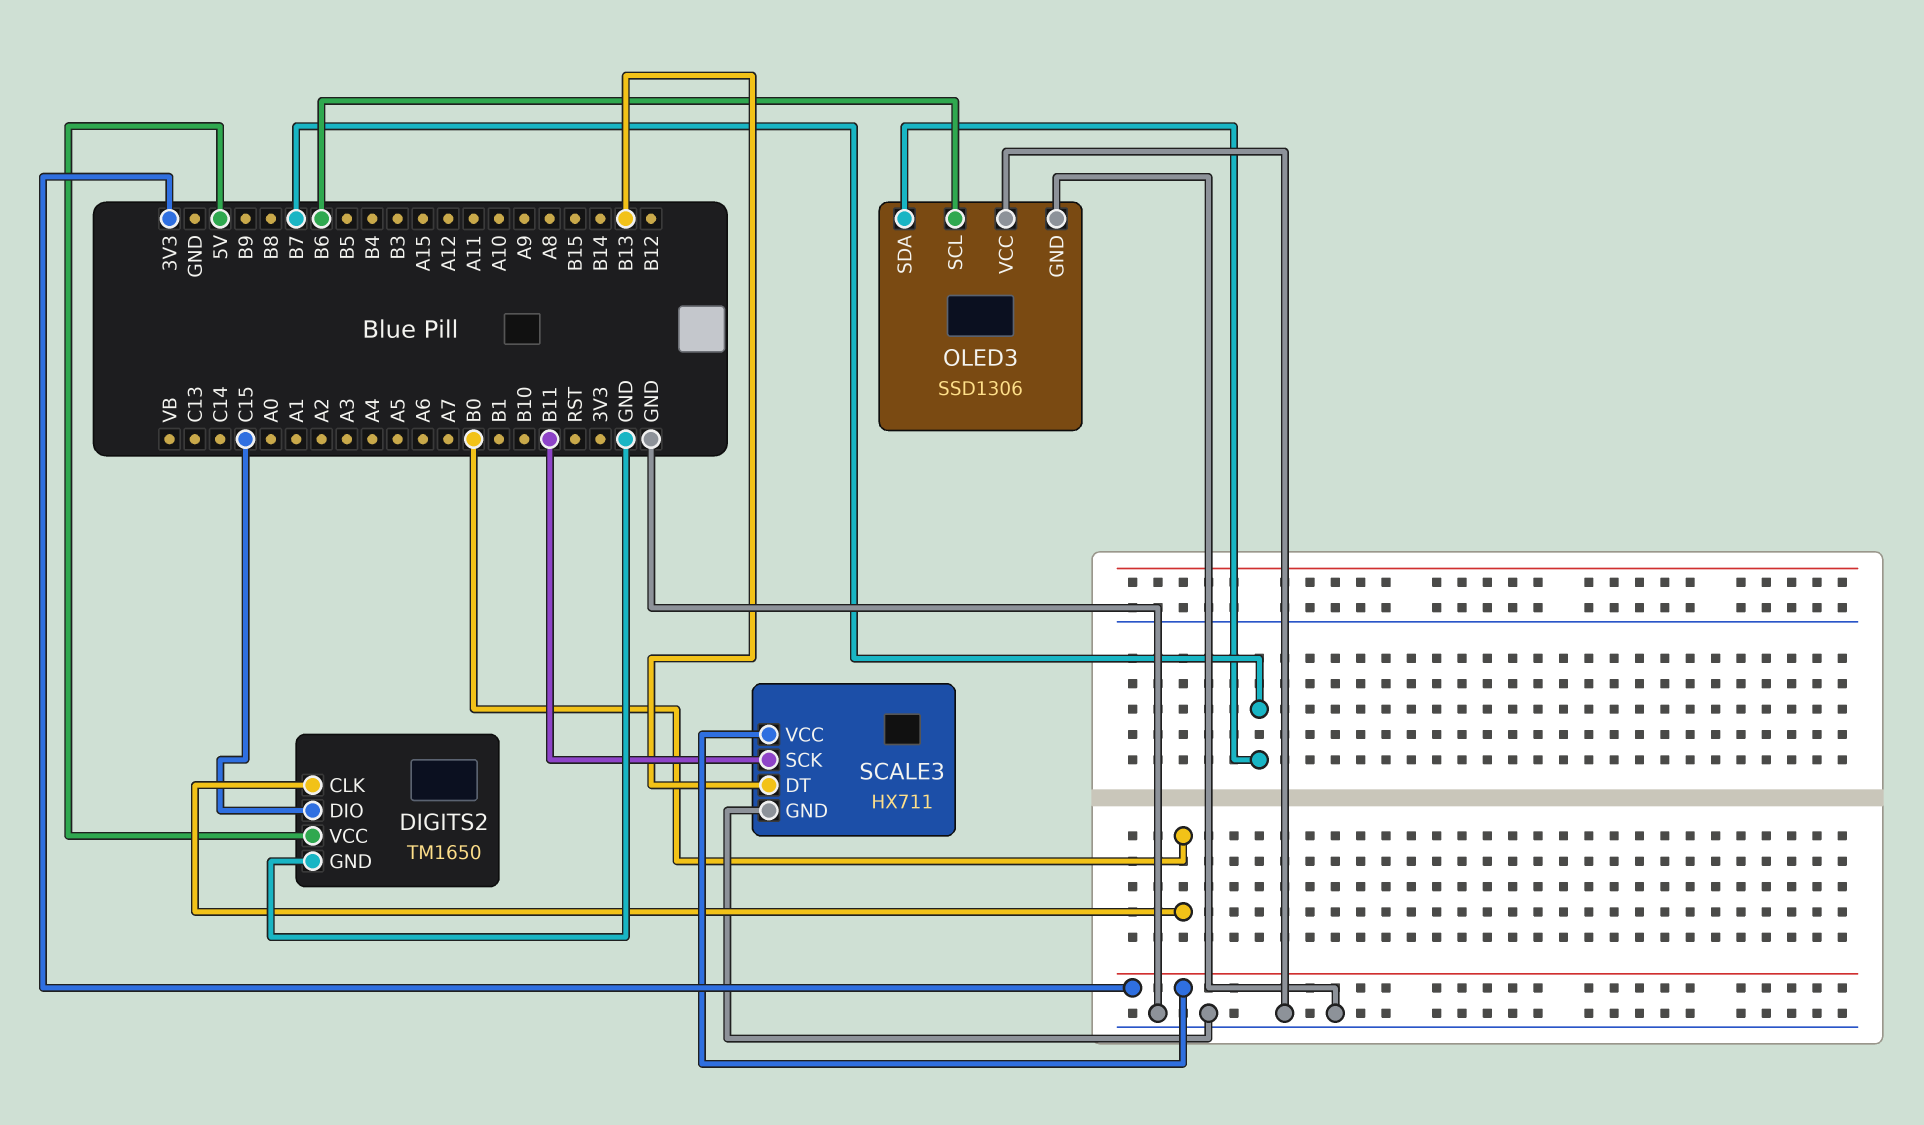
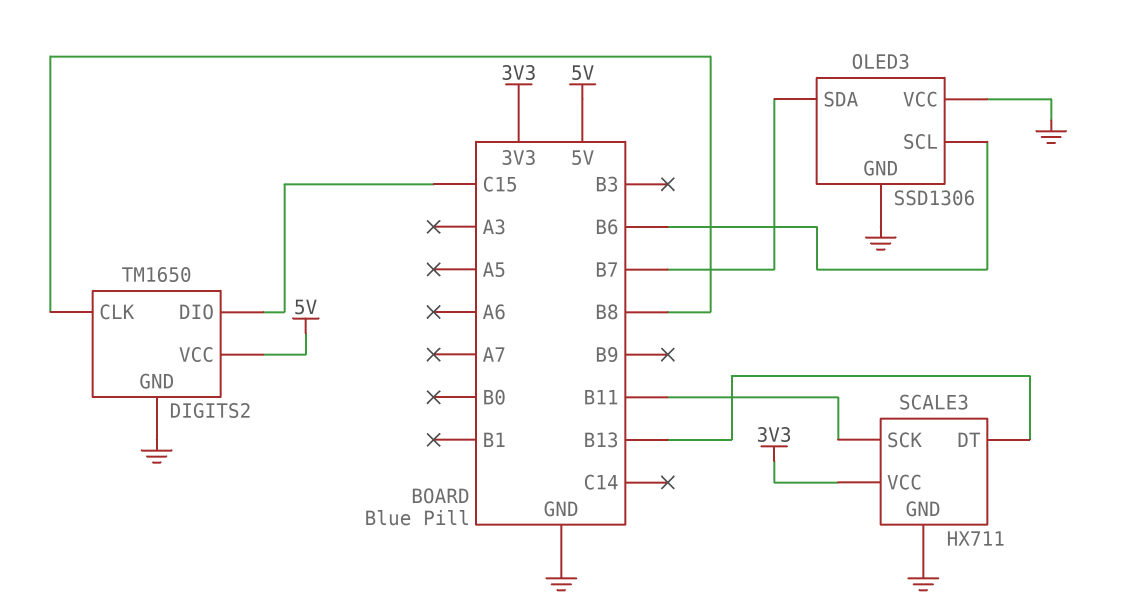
DIGITS2 pin CLK: B0 -> B8

